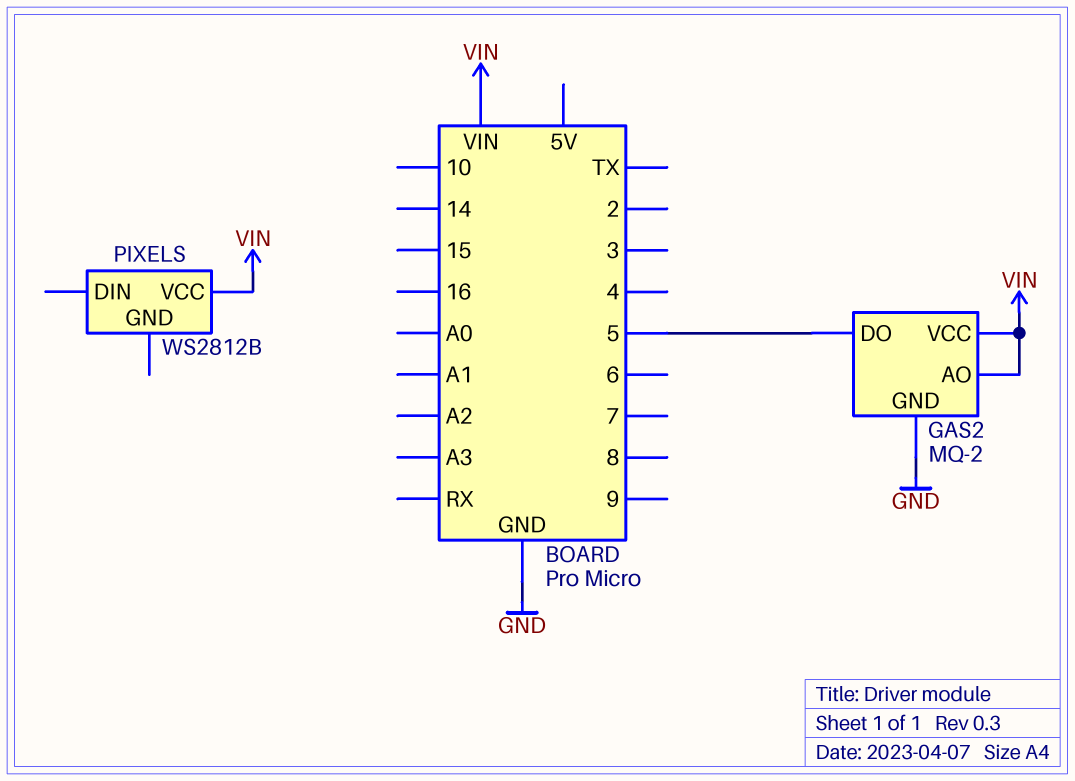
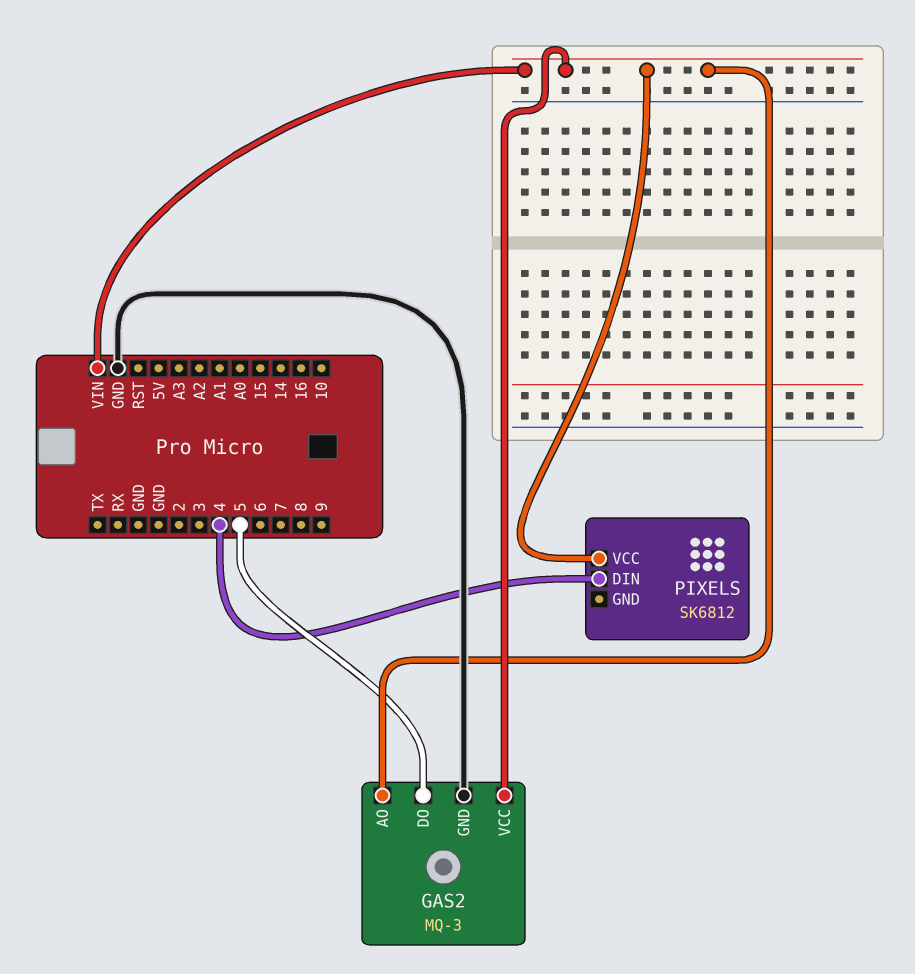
GAS2: MQ-2 -> MQ-3
PIXELS: WS2812B -> SK6812
PIXELS pin DIN: none -> 4

